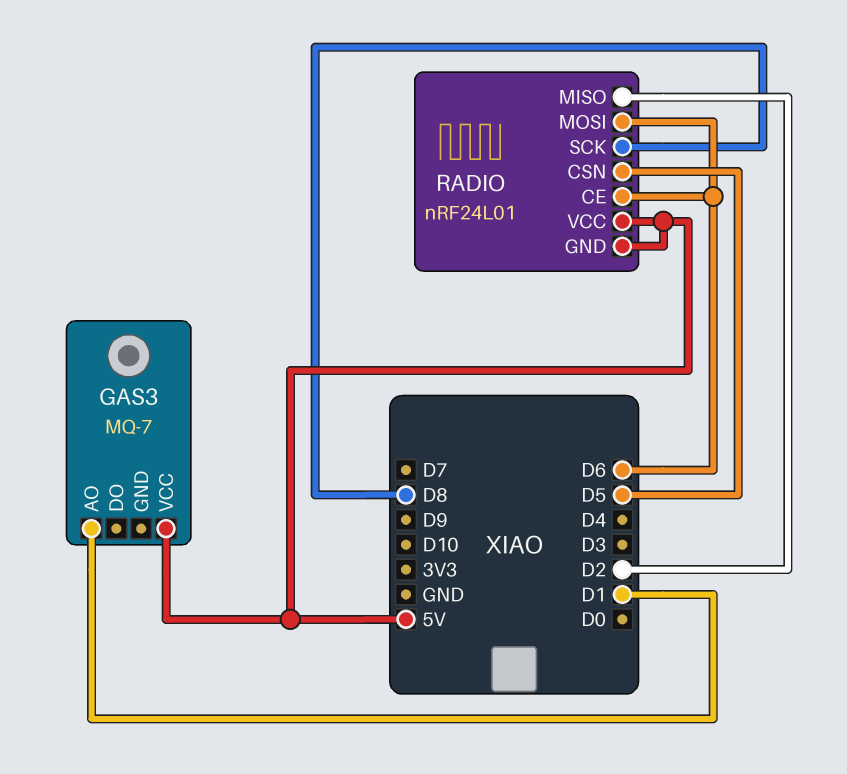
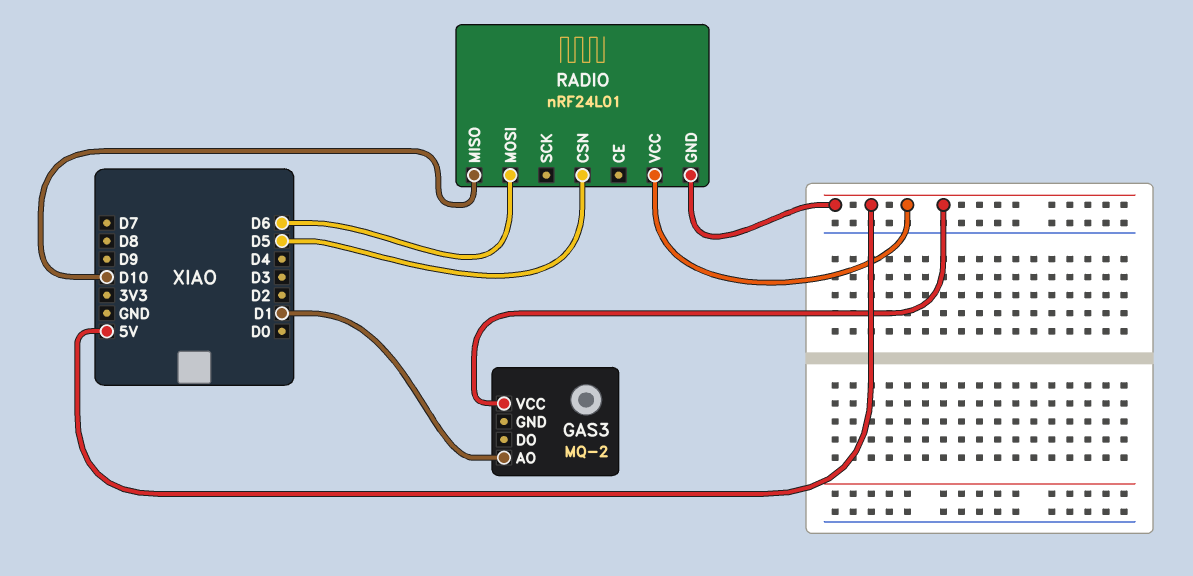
GAS3: MQ-7 -> MQ-2
RADIO pin CE: D6 -> none
RADIO pin MISO: D2 -> D10
RADIO pin SCK: D8 -> none

